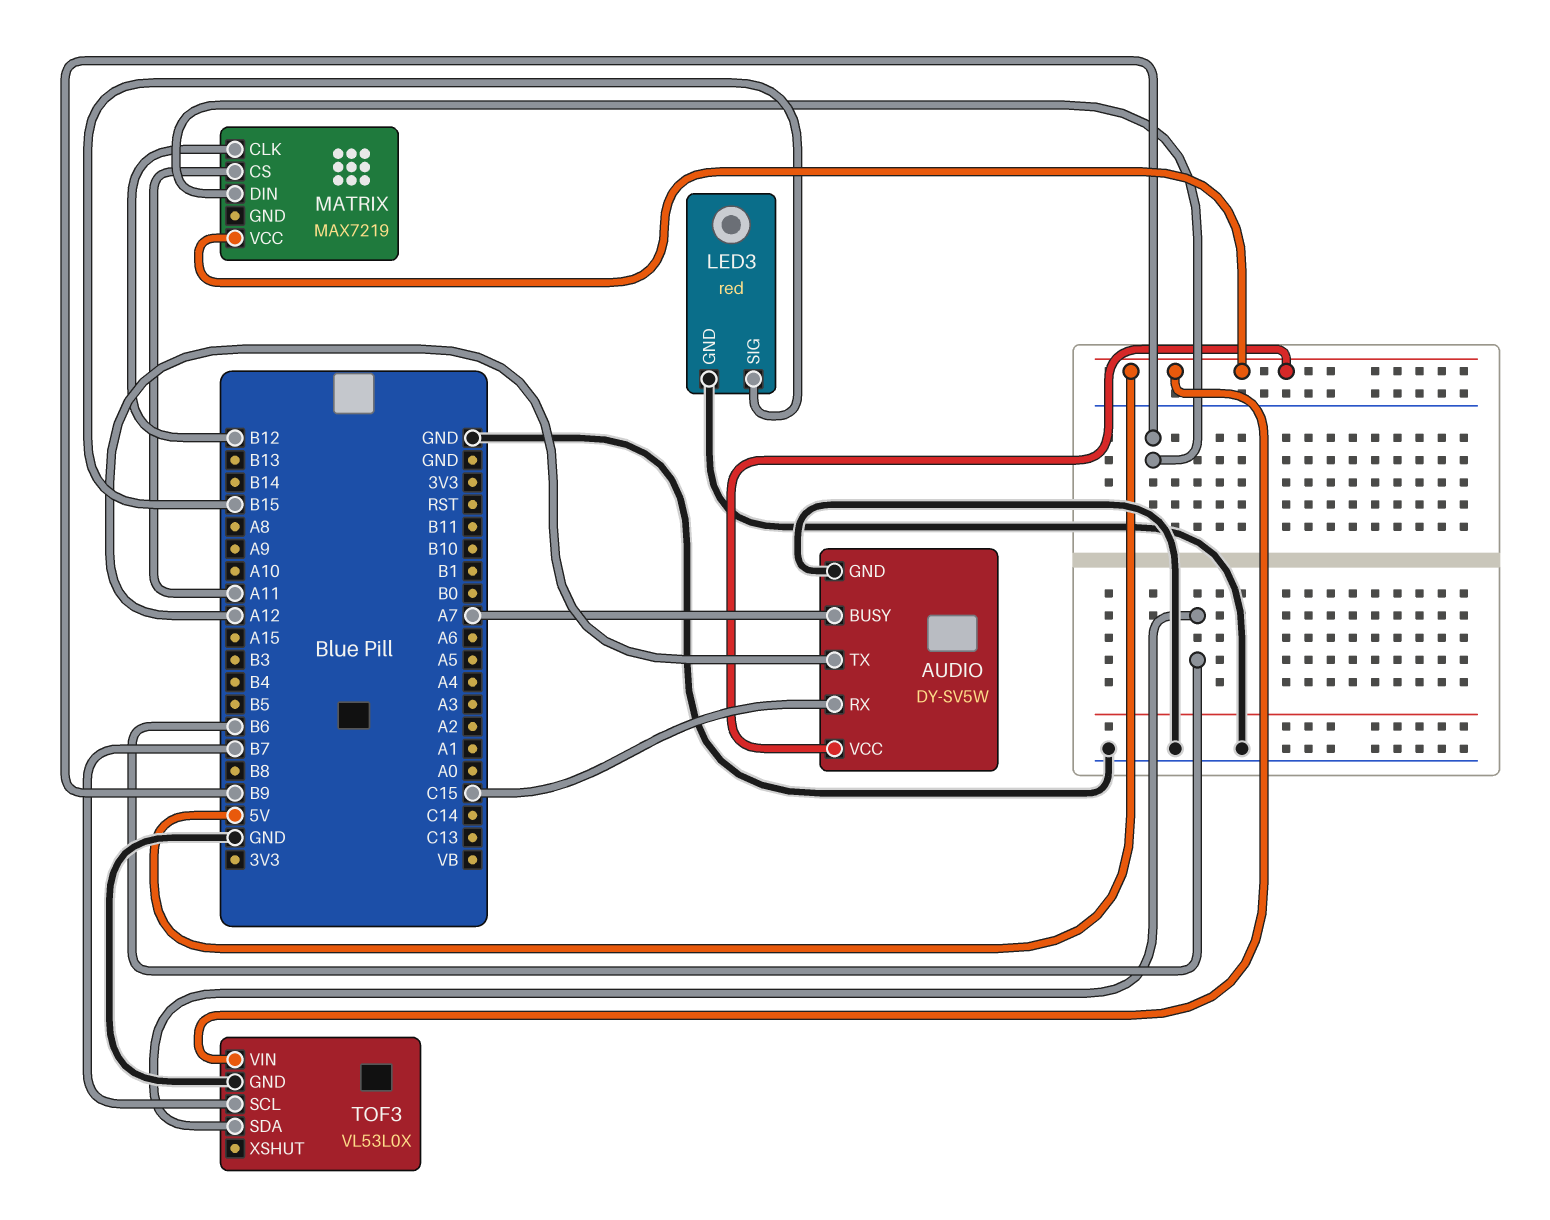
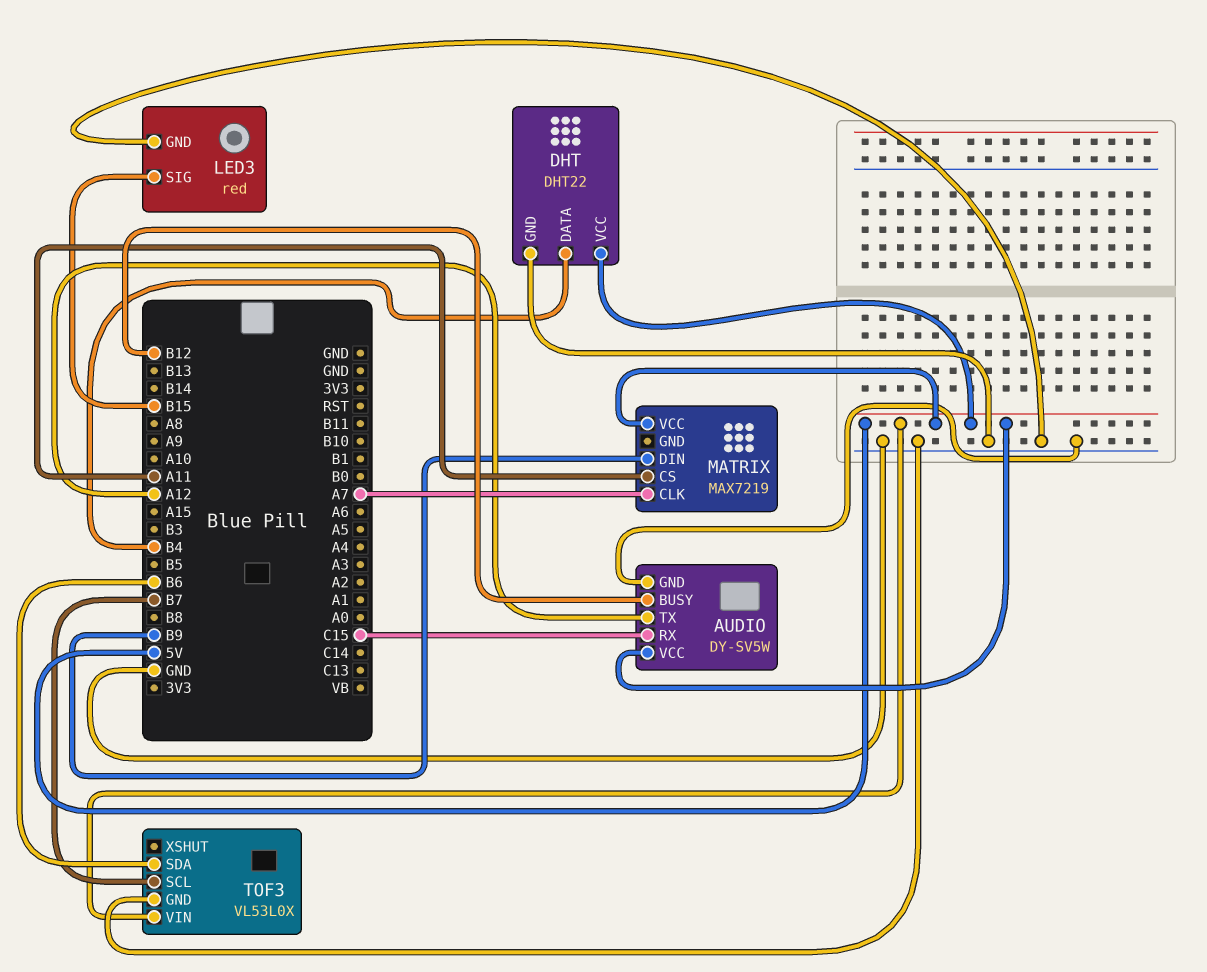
AUDIO pin BUSY: A7 -> B12
DHT: none -> DHT22
DHT pin DATA: none -> B4
DHT pin GND: none -> GND
DHT pin VCC: none -> 5V
MATRIX pin CLK: B12 -> A7

